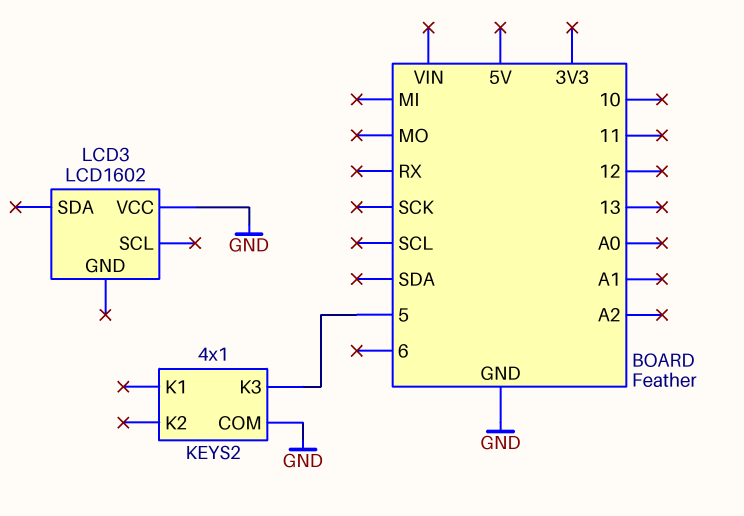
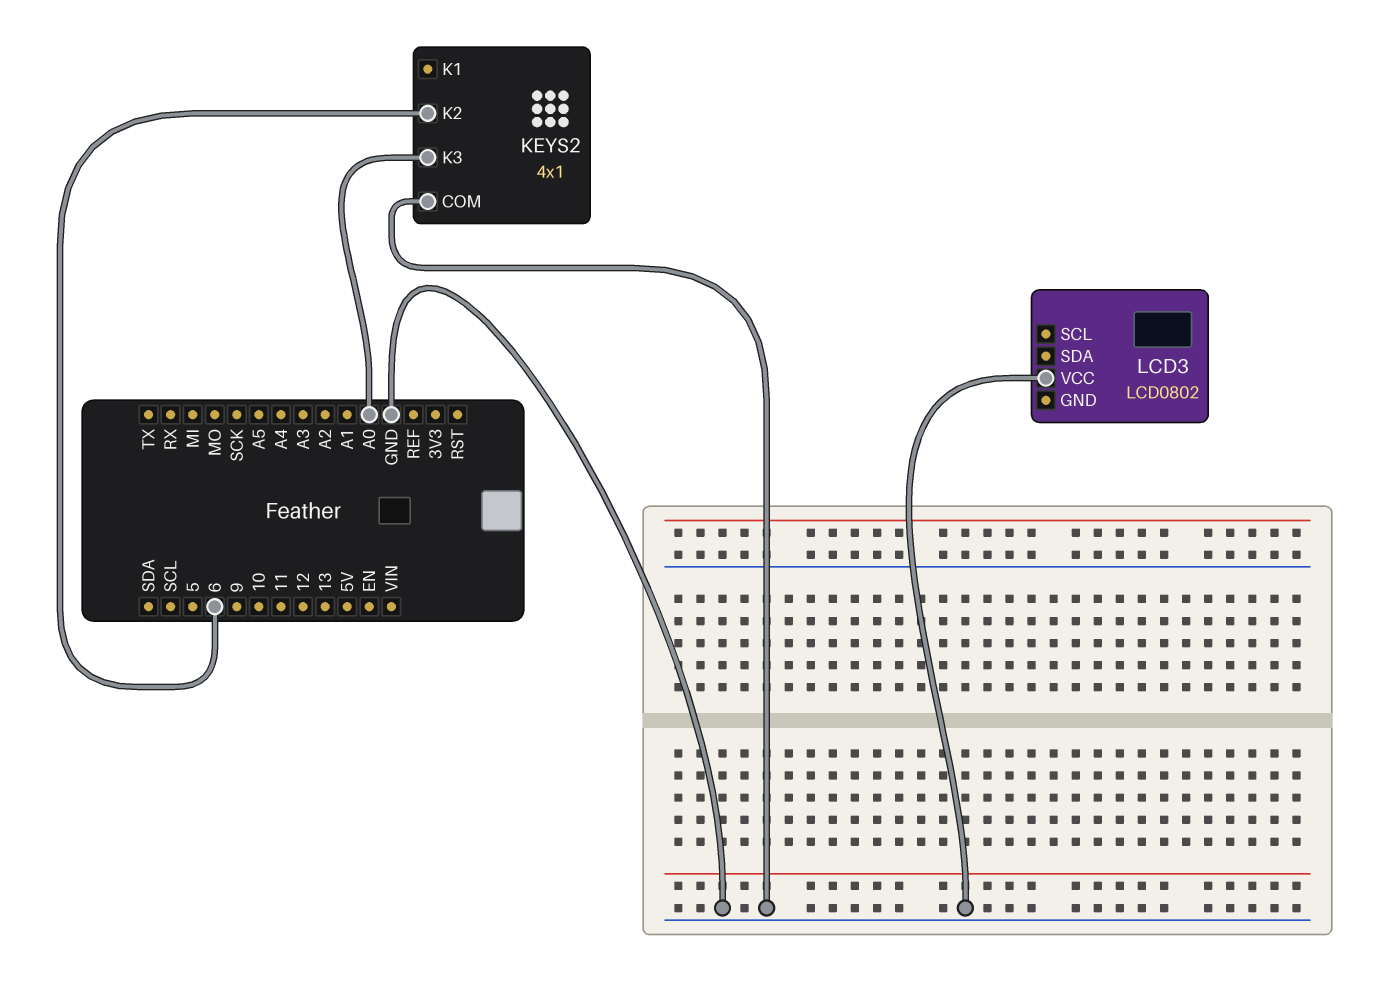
KEYS2 pin K2: none -> 6
KEYS2 pin K3: 5 -> A0
LCD3: LCD1602 -> LCD0802

